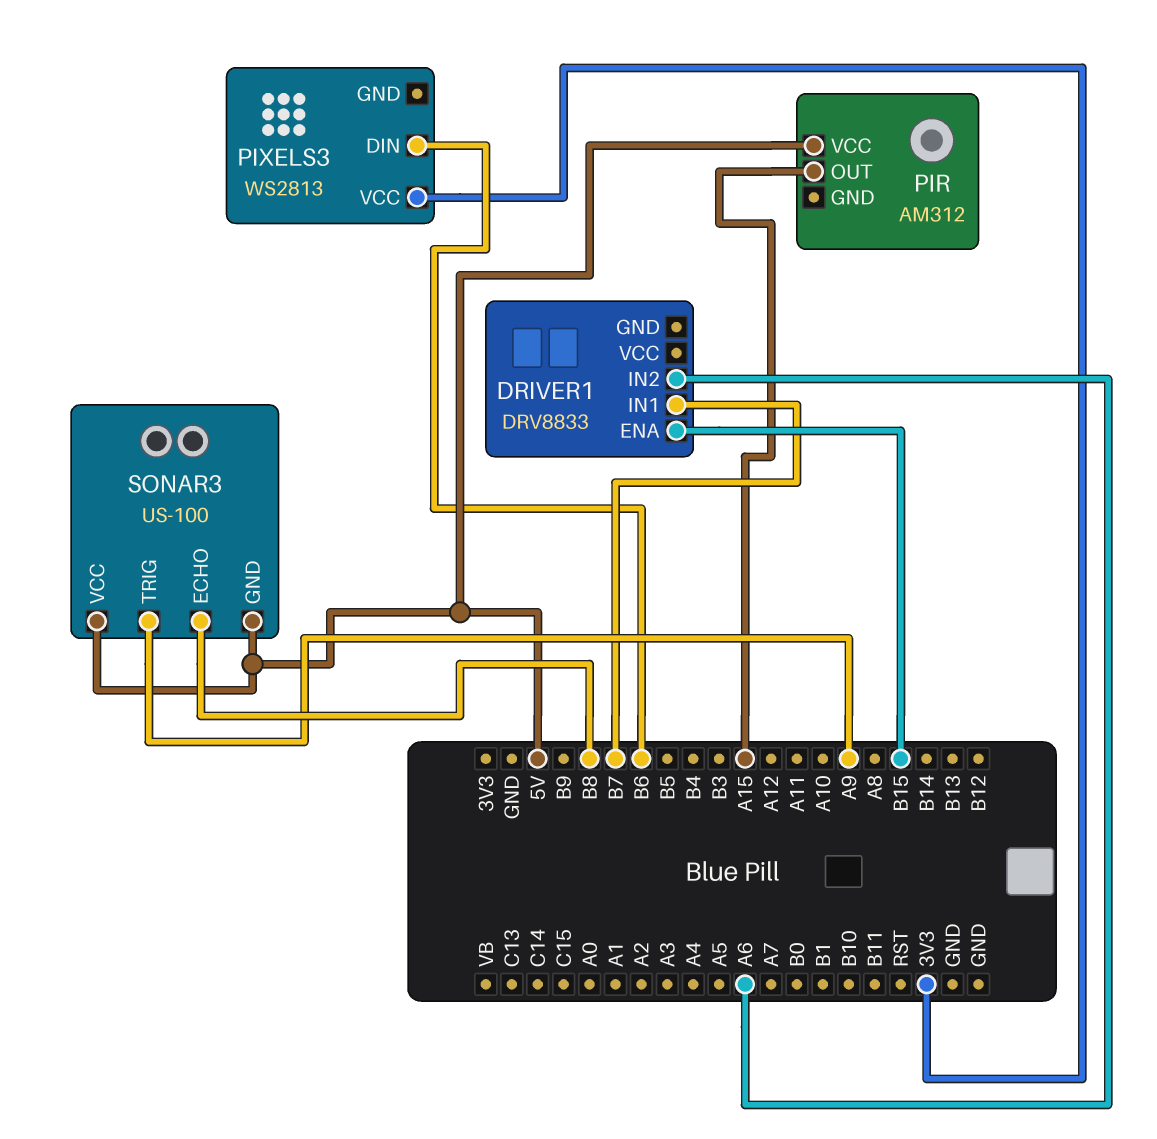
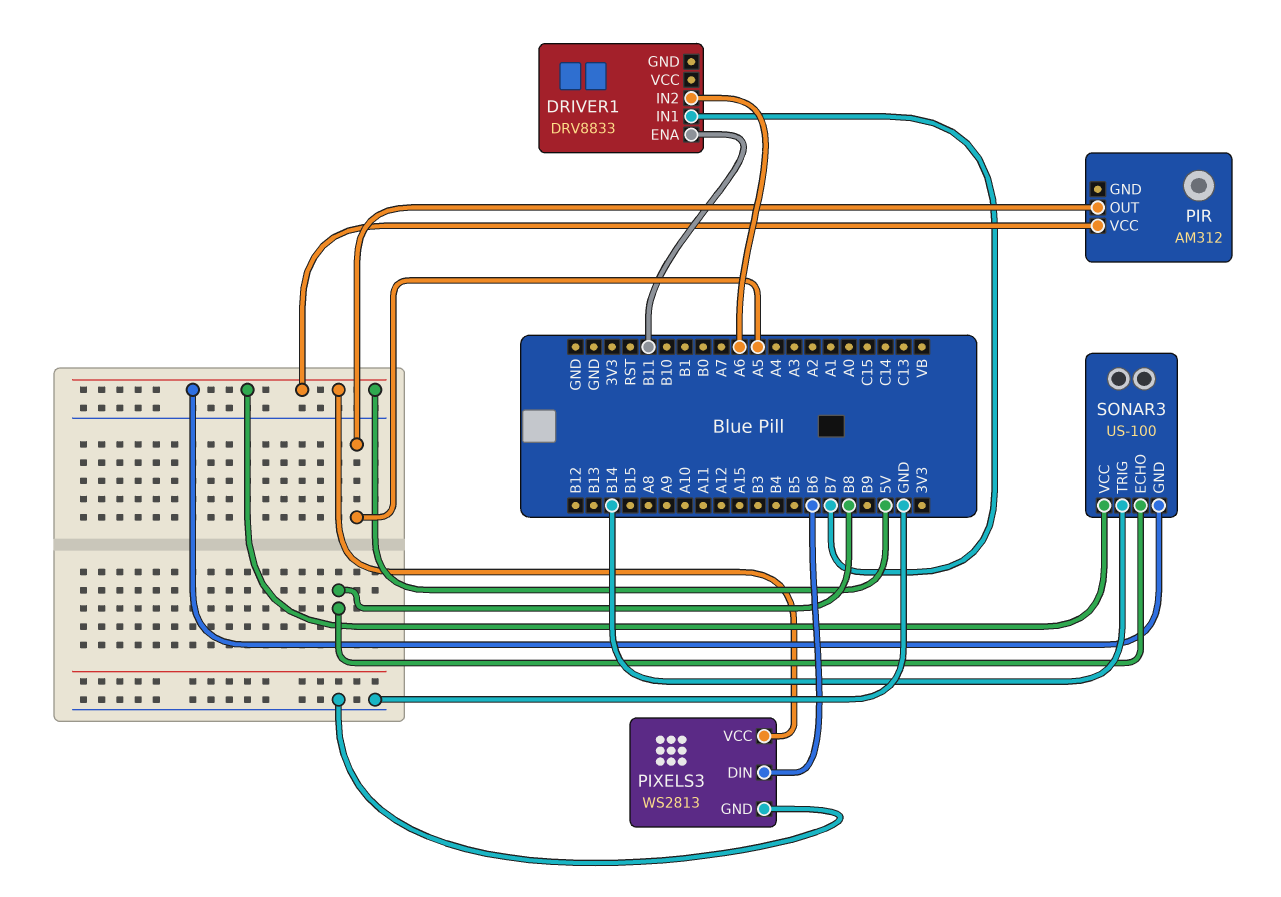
DRIVER1 pin ENA: B15 -> B11
PIR pin OUT: A15 -> A5
PIXELS3 pin GND: none -> GND
PIXELS3 pin VCC: 3V3 -> 5V
SONAR3 pin TRIG: A9 -> B14

